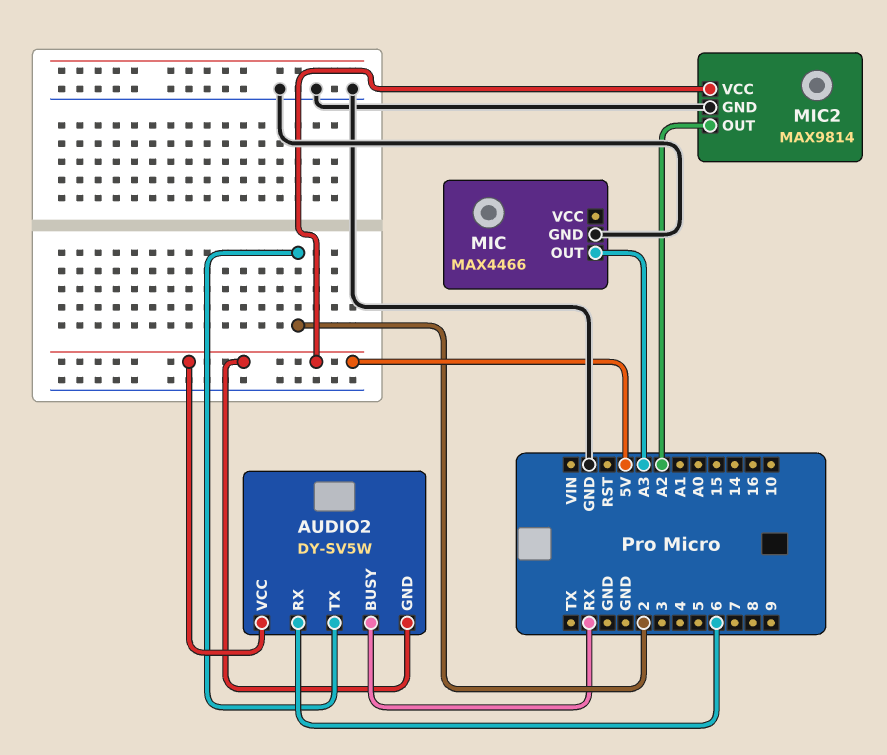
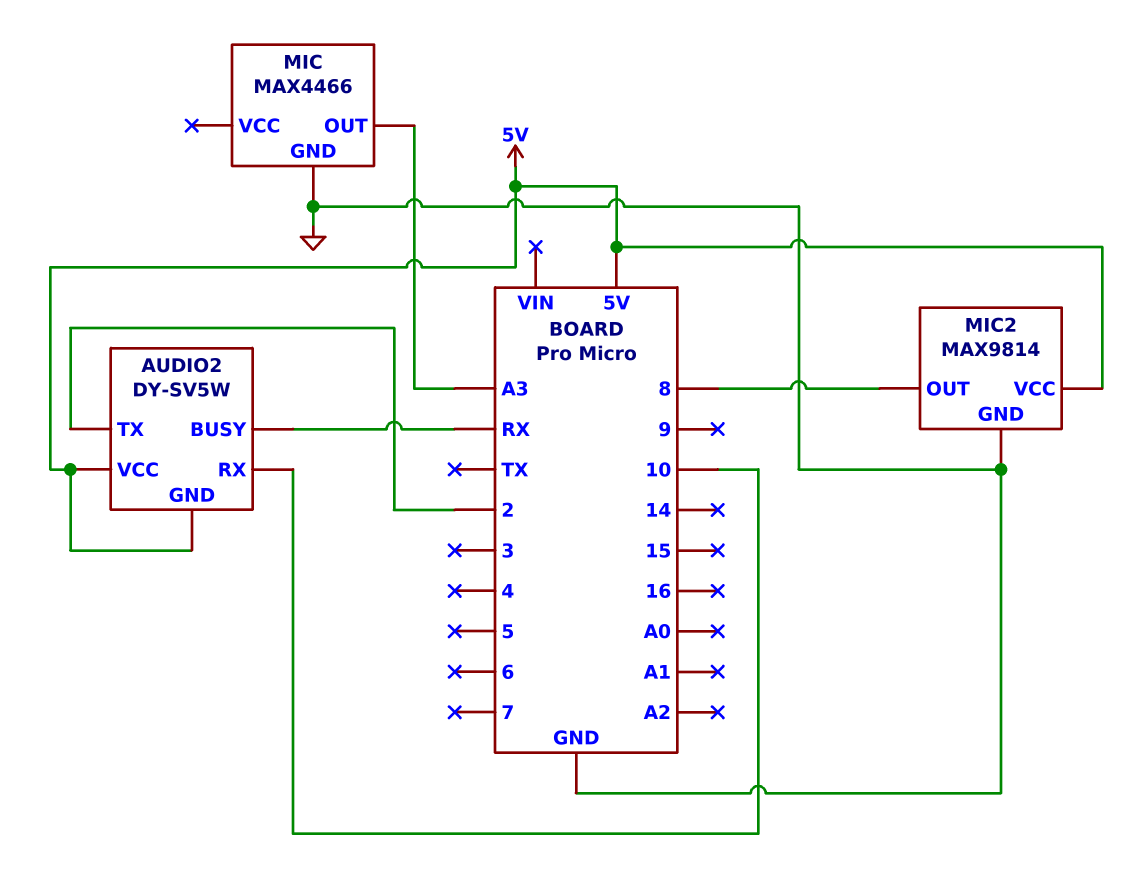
AUDIO2 pin RX: 6 -> 10
MIC2 pin OUT: A2 -> 8

